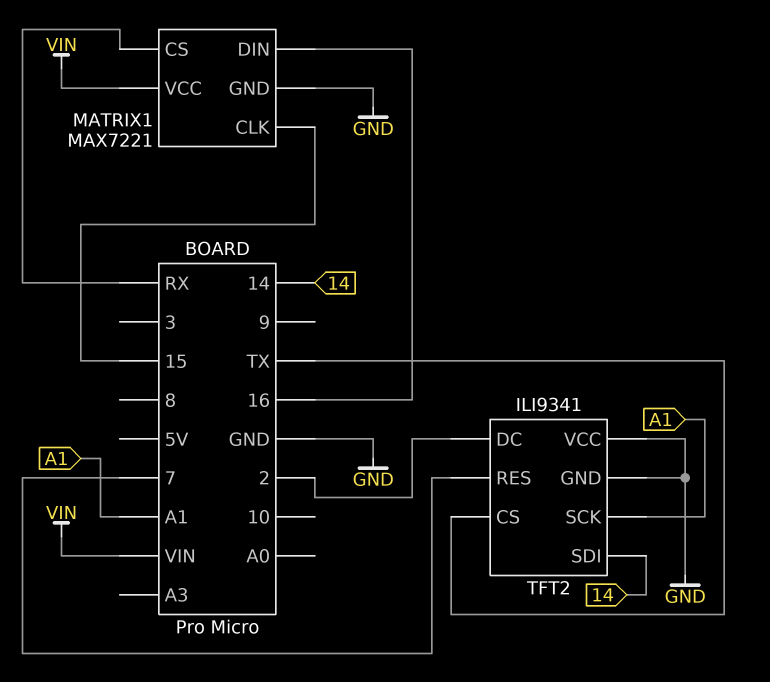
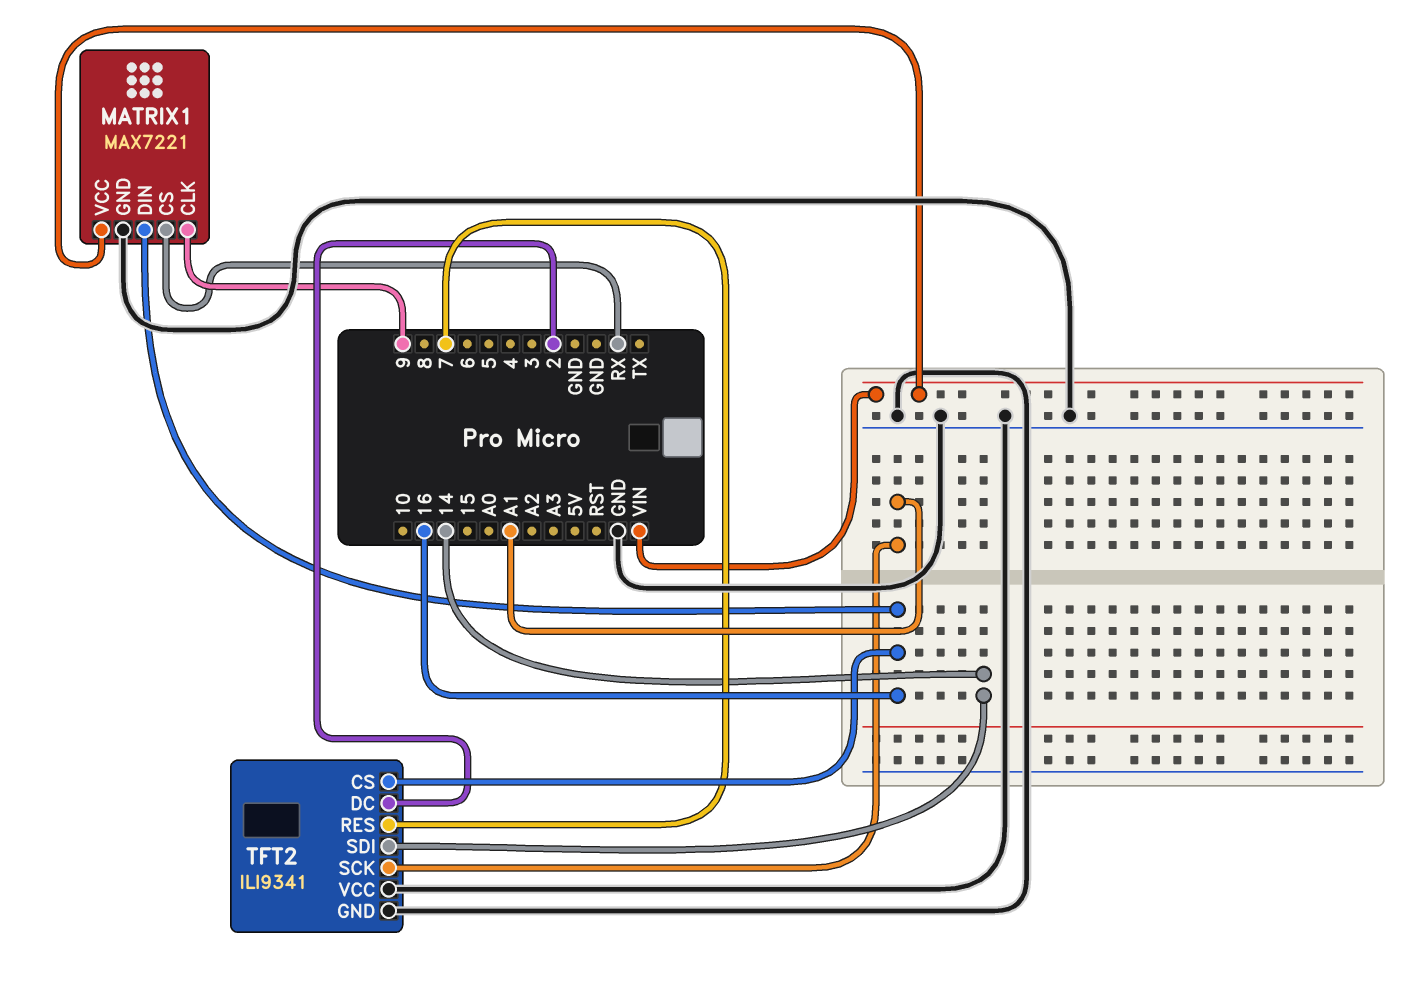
MATRIX1 pin CLK: 15 -> 9
TFT2 pin CS: TX -> 16

